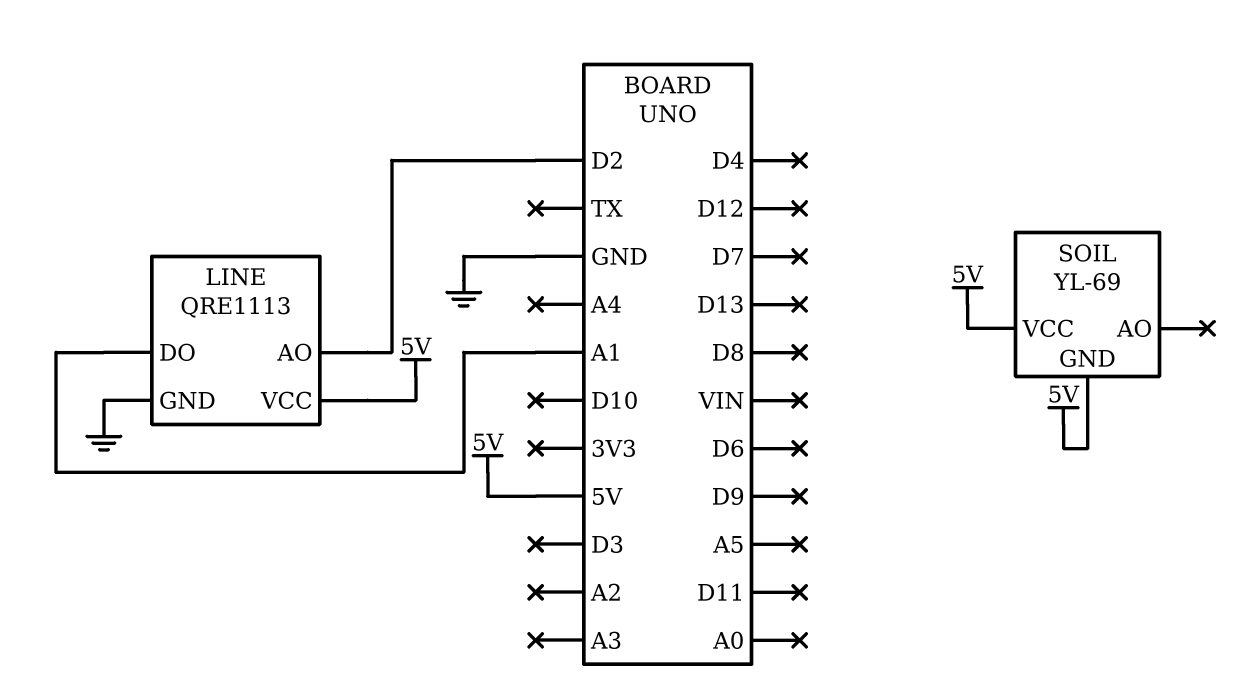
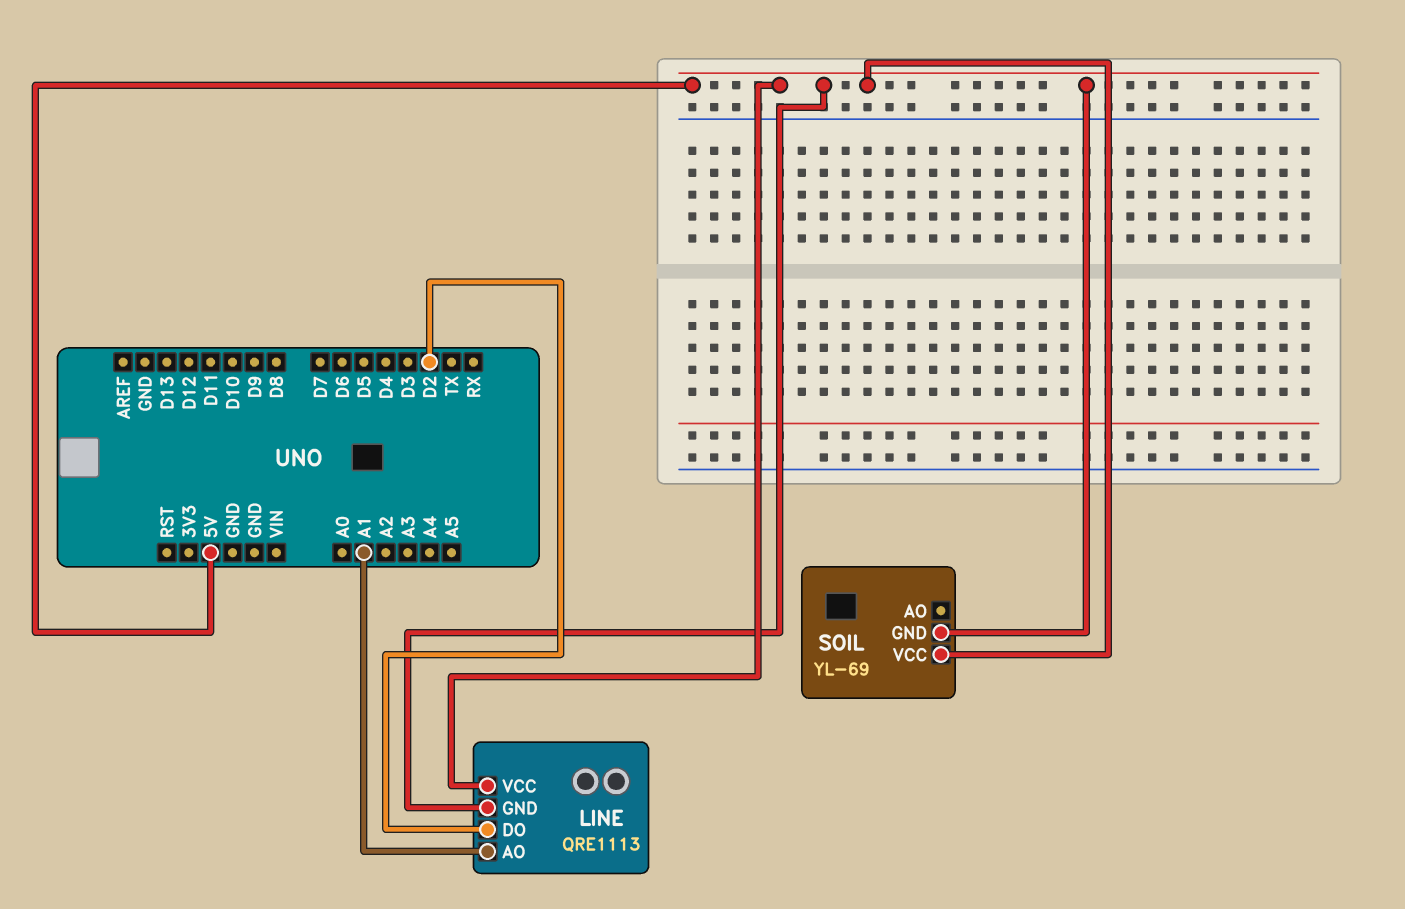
LINE pin AO: D2 -> A1
LINE pin DO: A1 -> D2
LINE pin GND: GND -> 5V

